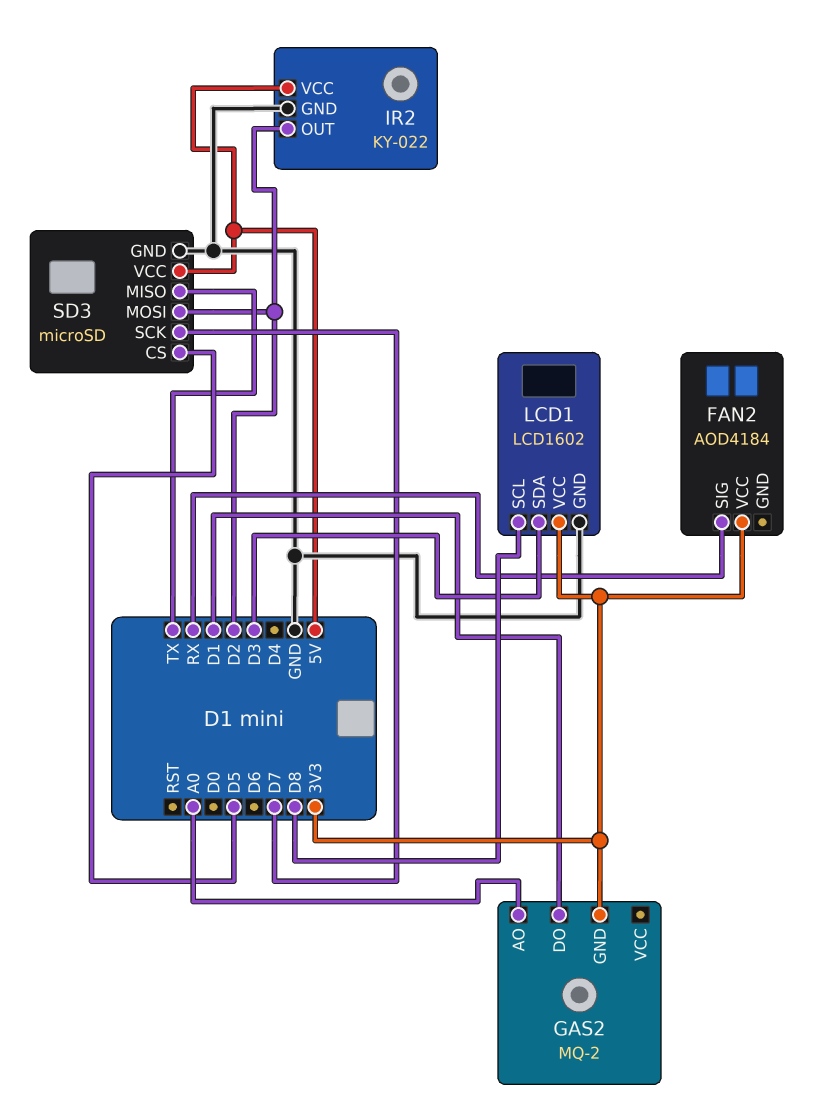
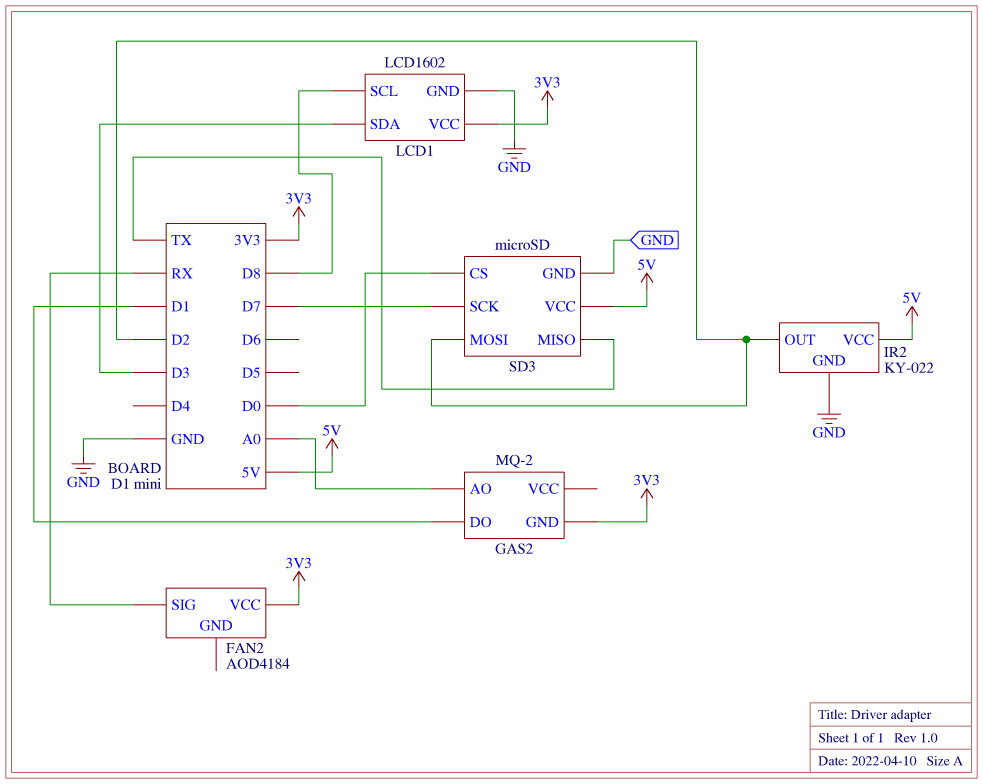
SD3 pin CS: D5 -> D0

